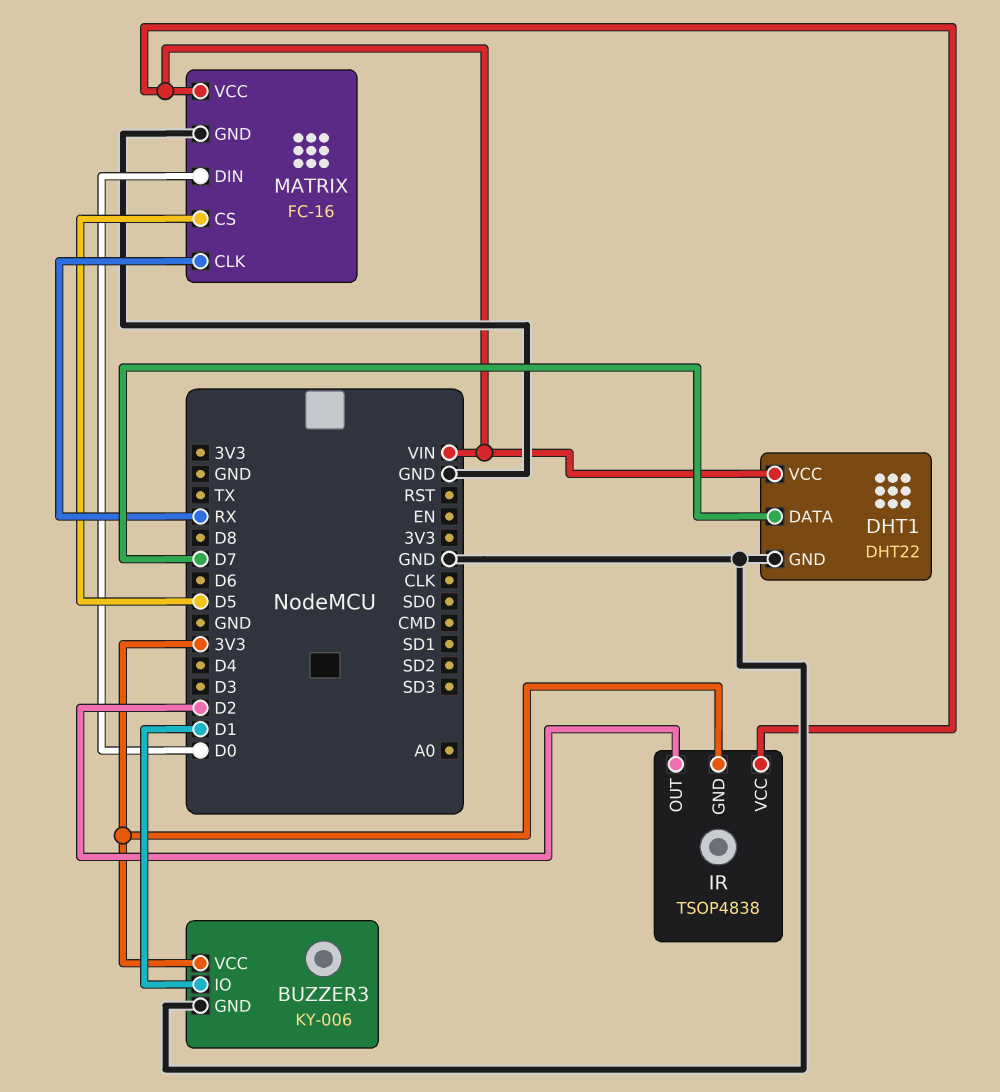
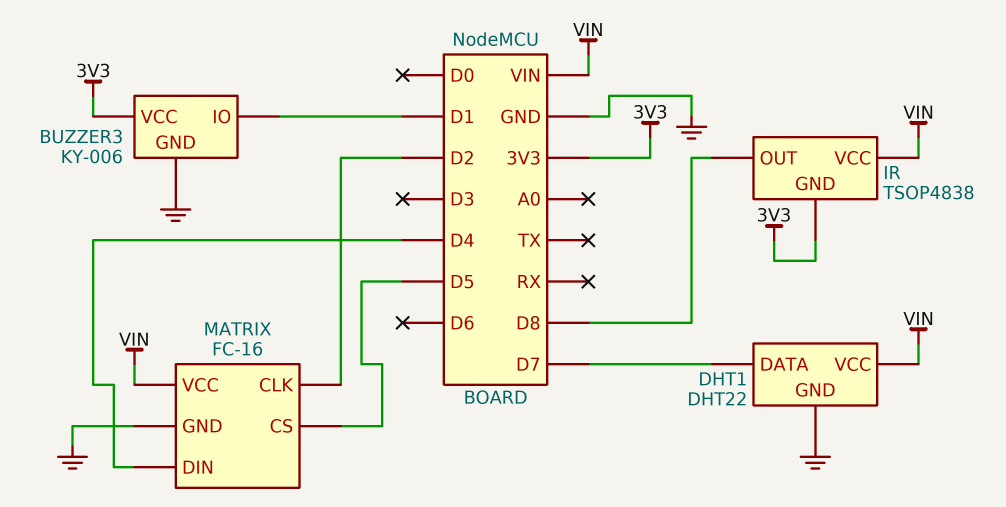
IR pin OUT: D2 -> D8
MATRIX pin CLK: RX -> D2
MATRIX pin DIN: D0 -> D4

